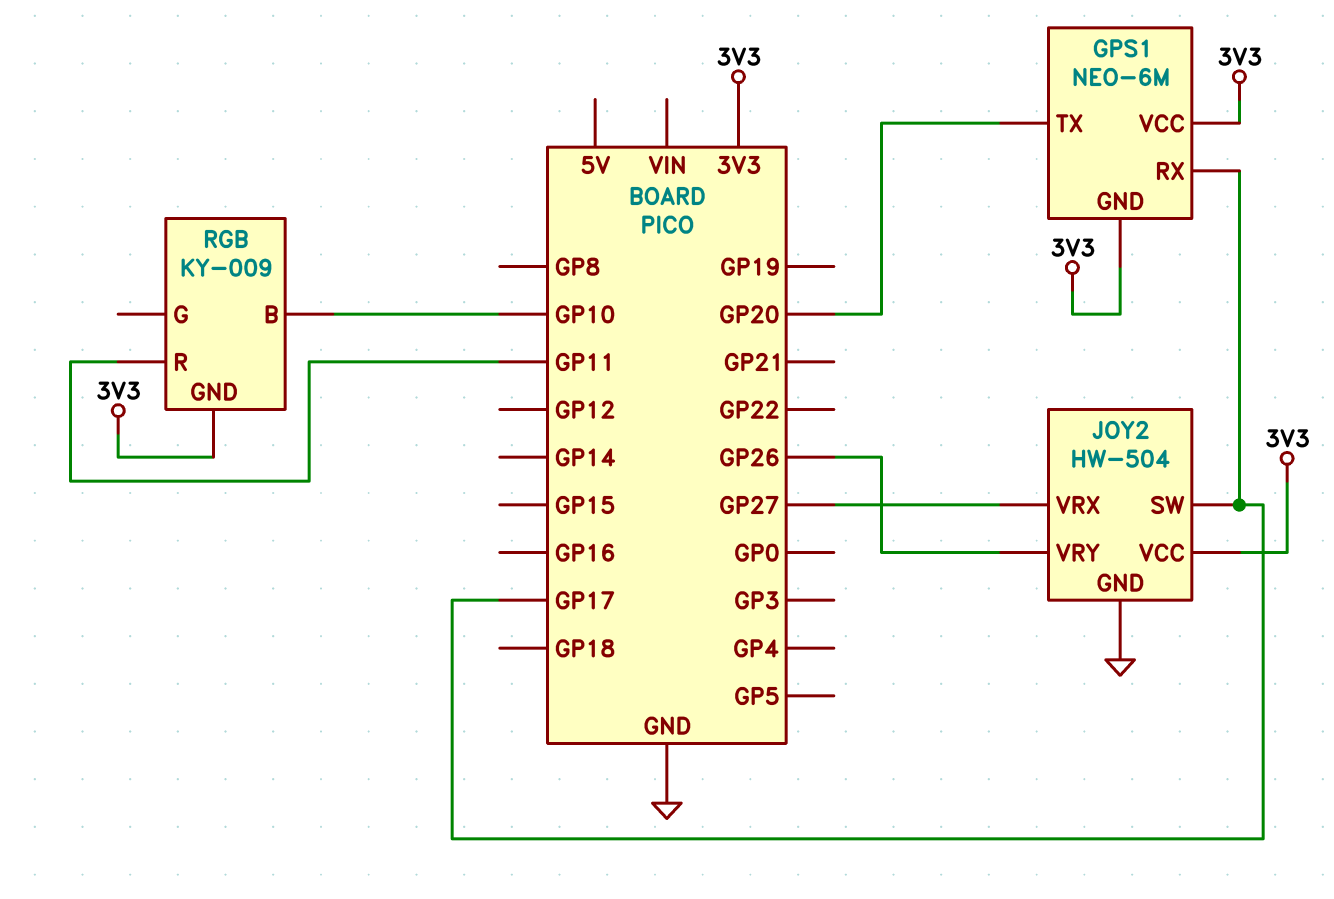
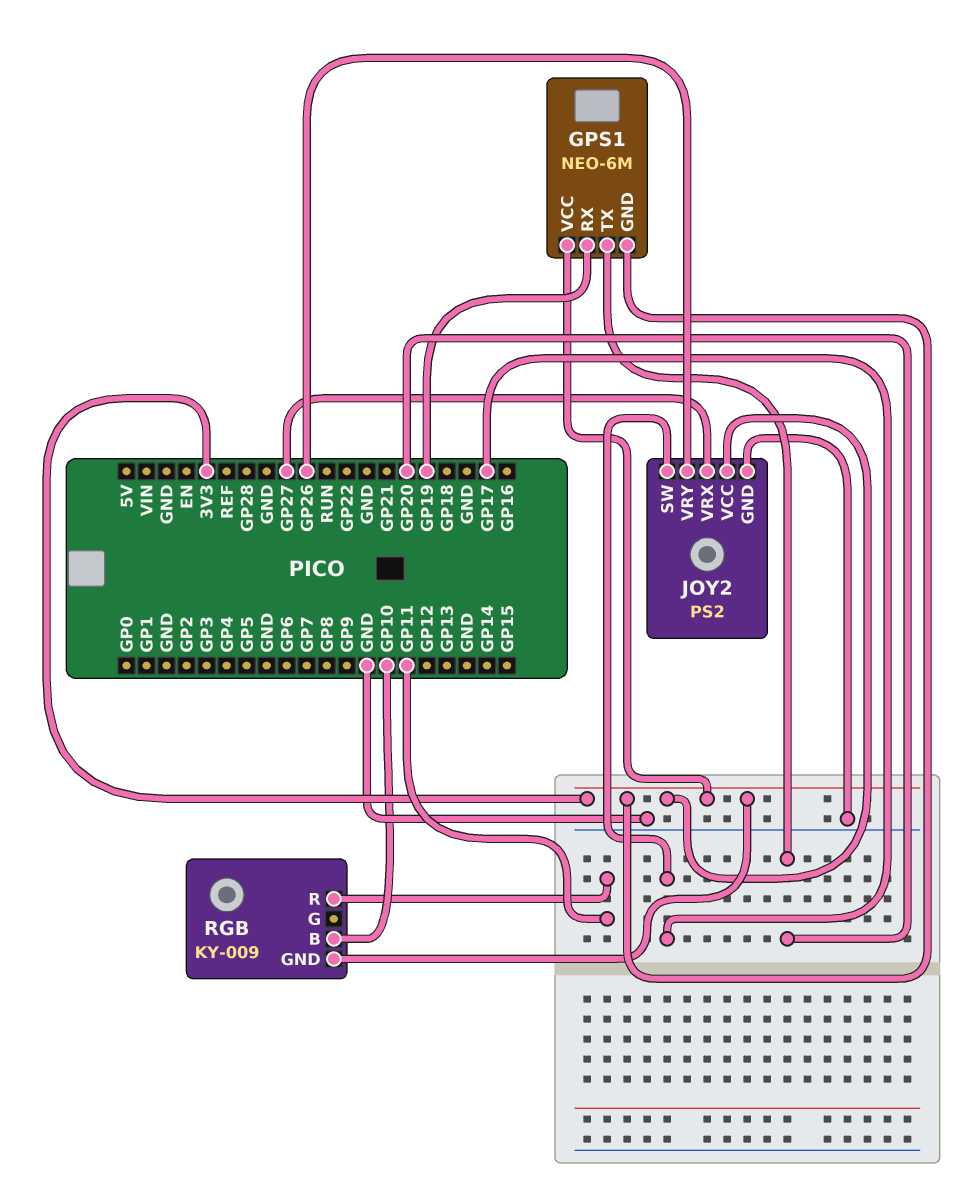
GPS1 pin RX: GP17 -> GP19
JOY2: HW-504 -> PS2

